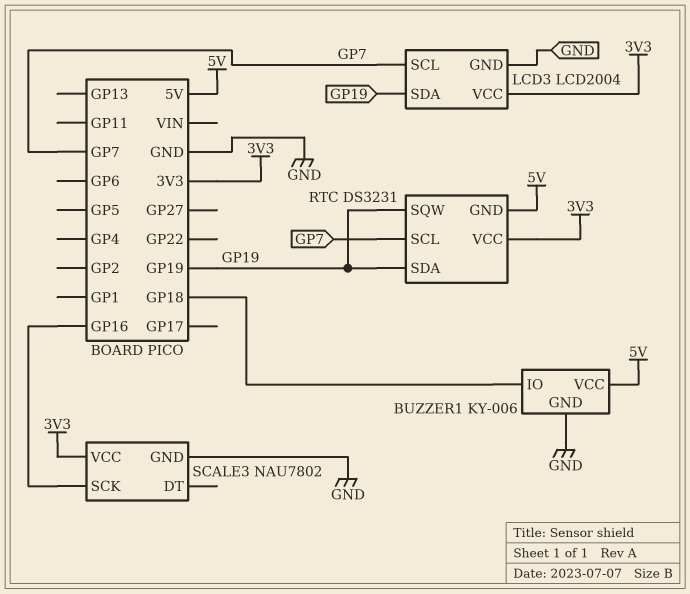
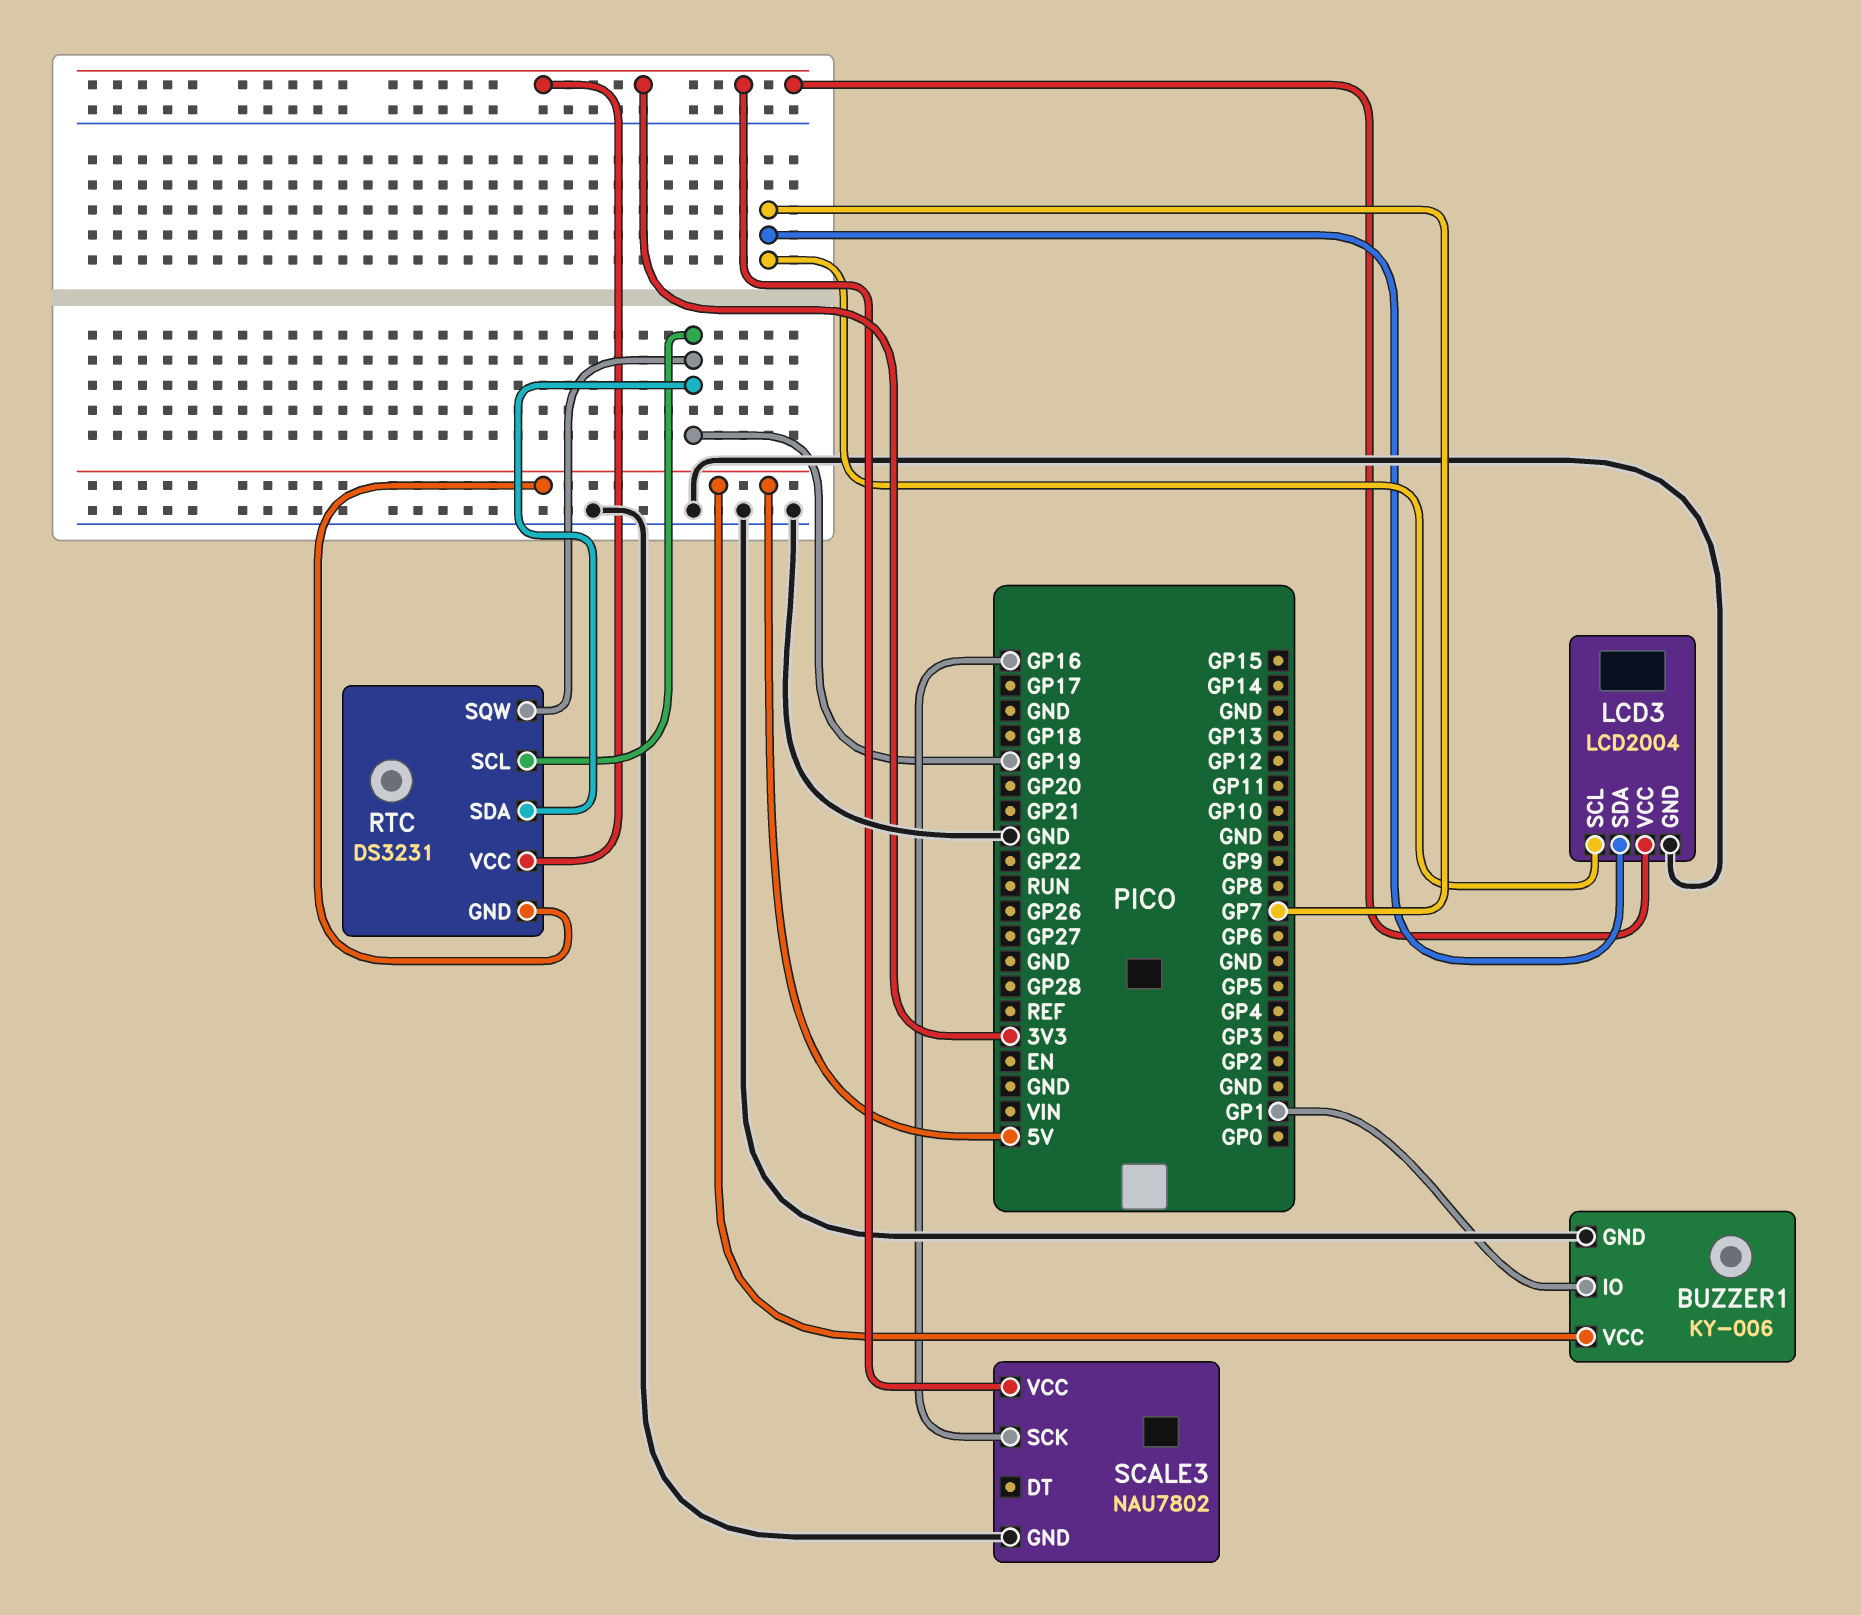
BUZZER1 pin IO: GP18 -> GP1
LCD3 pin SDA: GP19 -> GP7
RTC pin SCL: GP7 -> GP19

